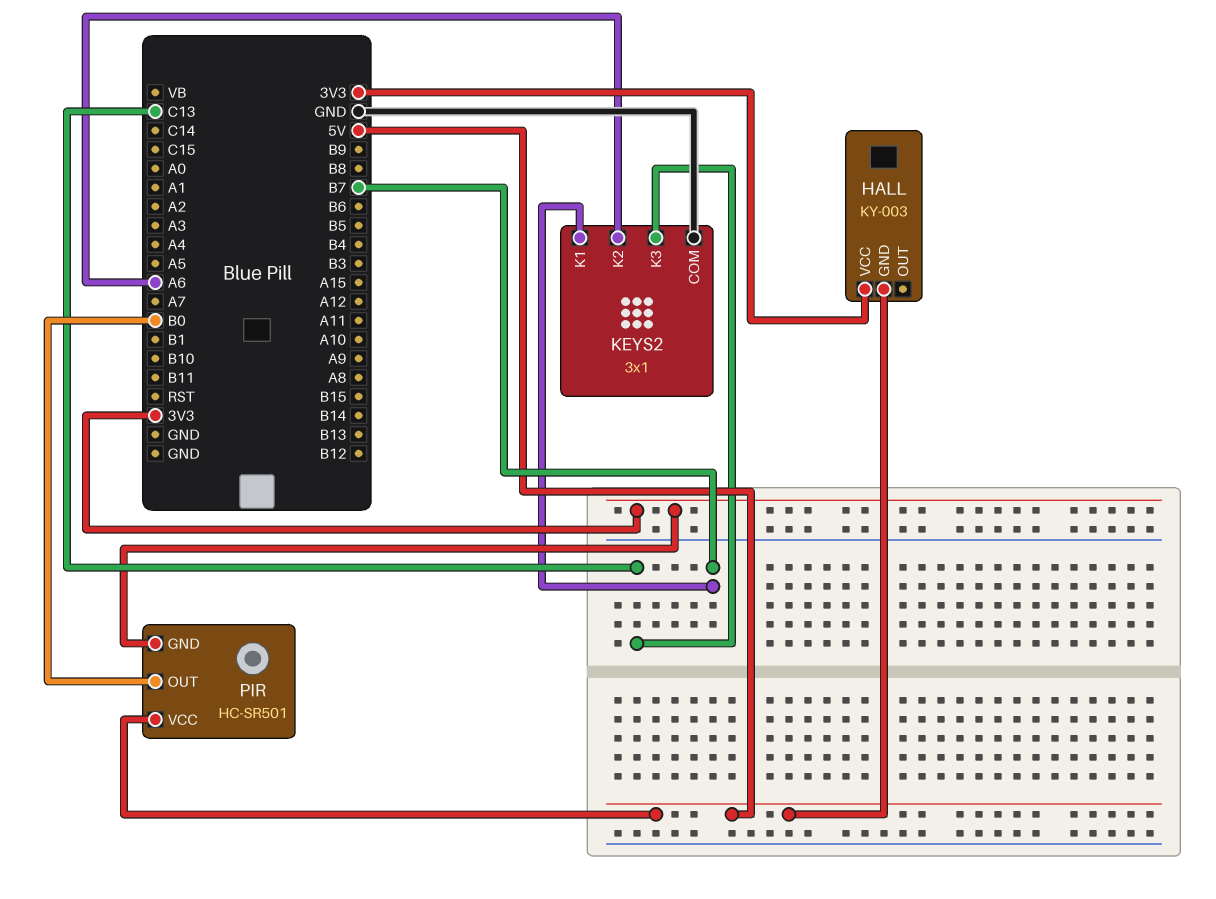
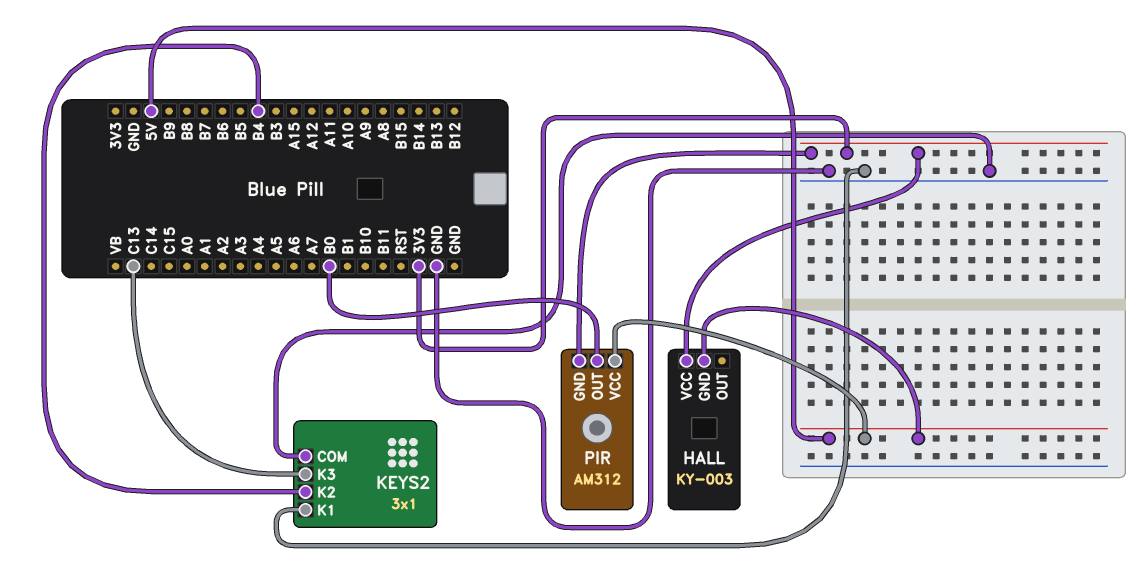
KEYS2 pin K1: B7 -> GND
KEYS2 pin K2: A6 -> B4
PIR: HC-SR501 -> AM312

